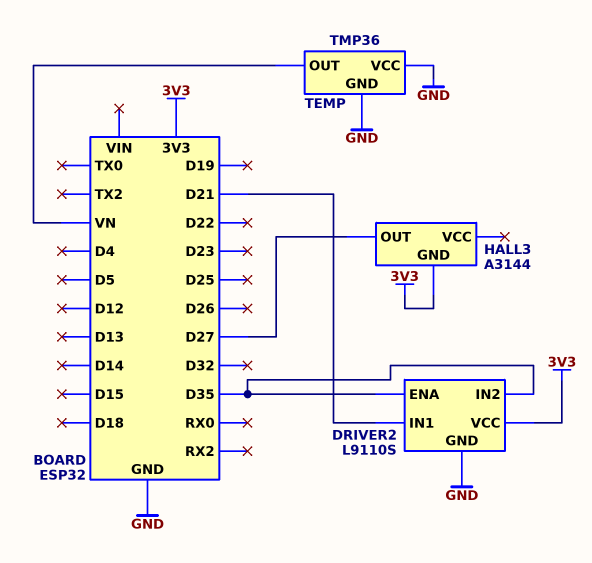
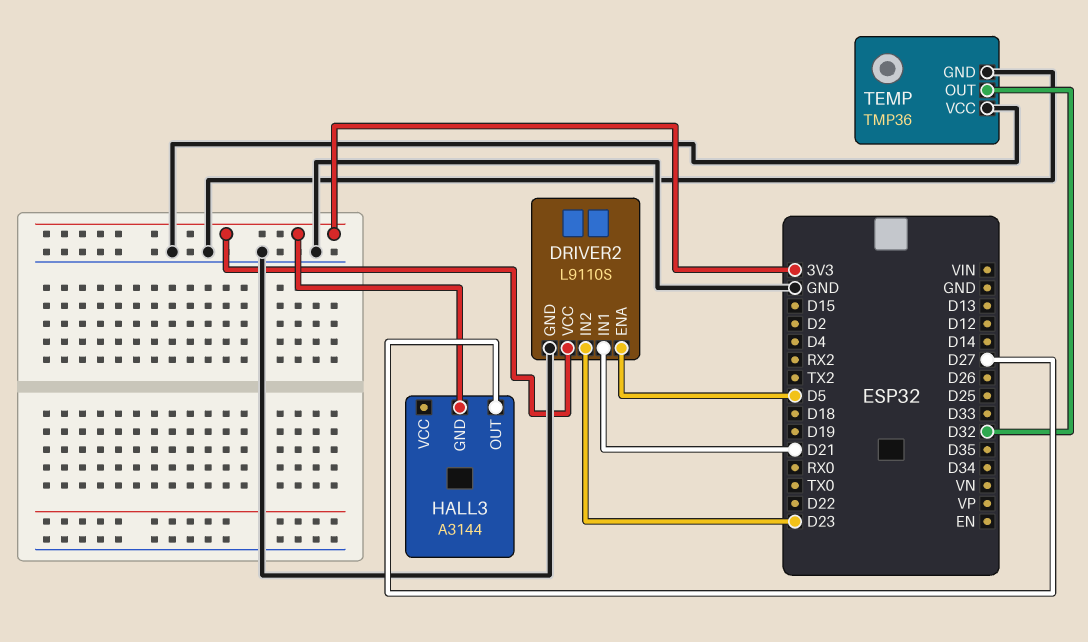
DRIVER2 pin ENA: D35 -> D5
DRIVER2 pin IN2: D35 -> D23
TEMP pin OUT: VN -> D32

